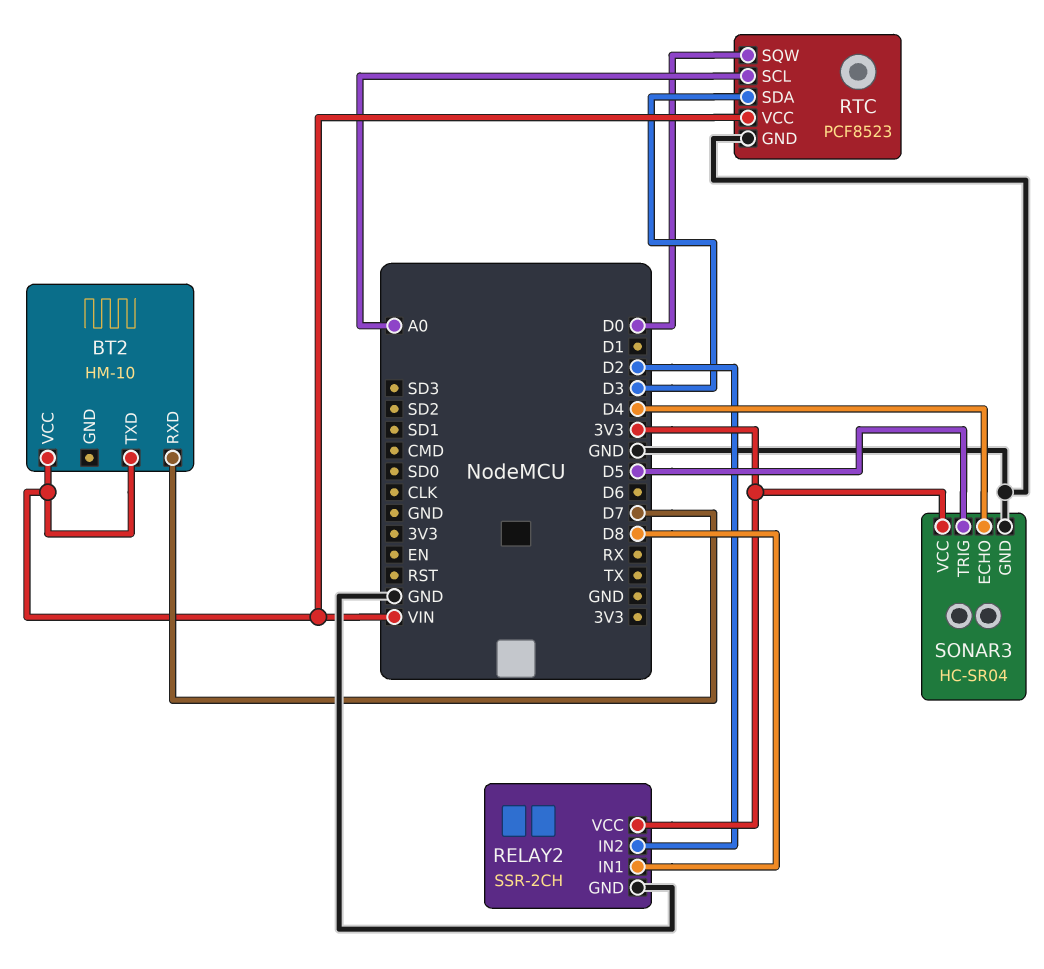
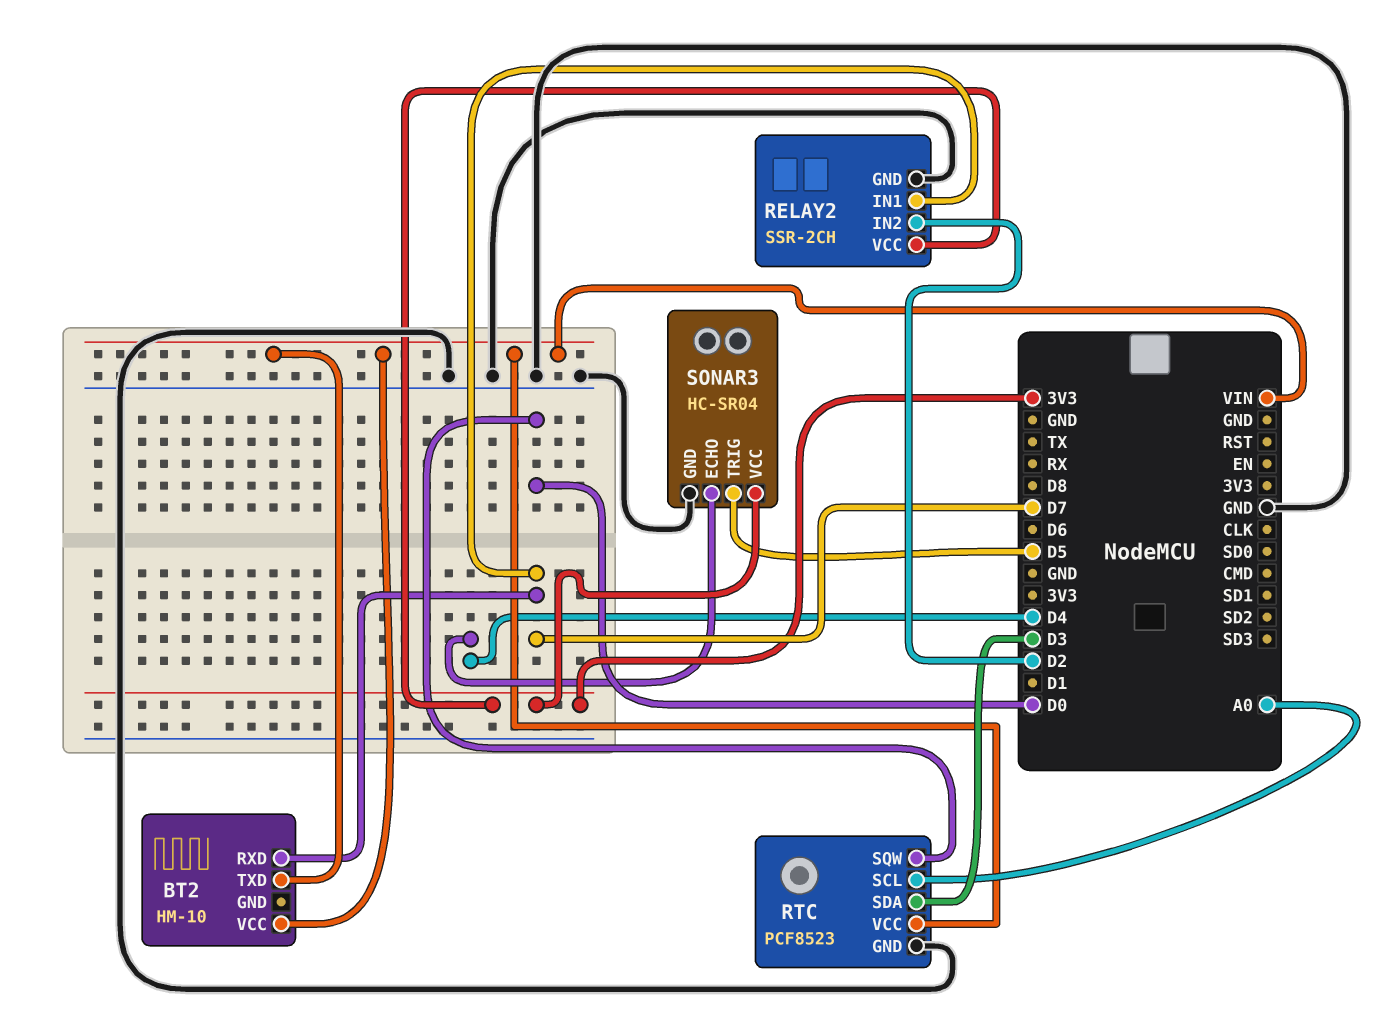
RELAY2 pin IN1: D8 -> D7

